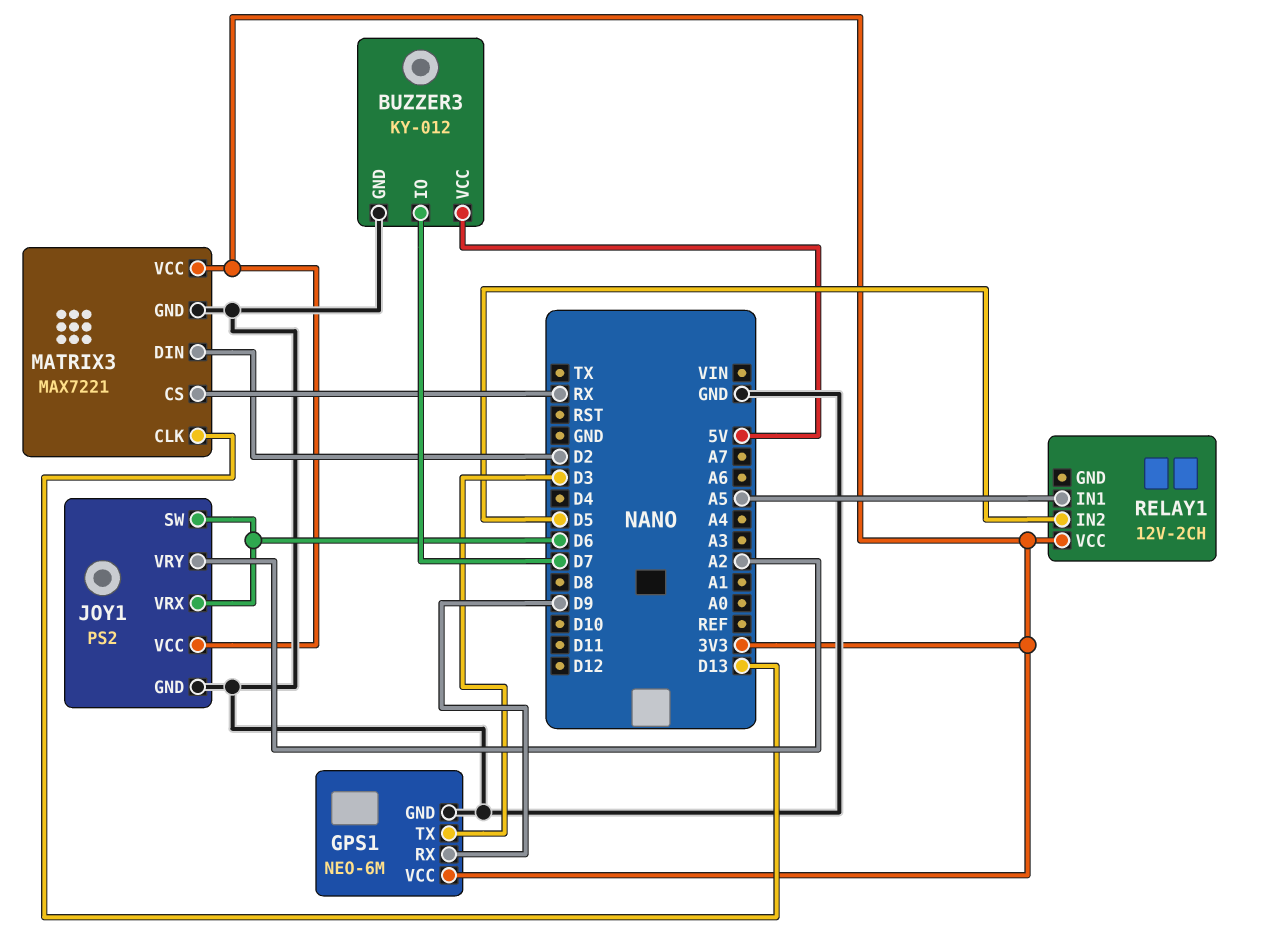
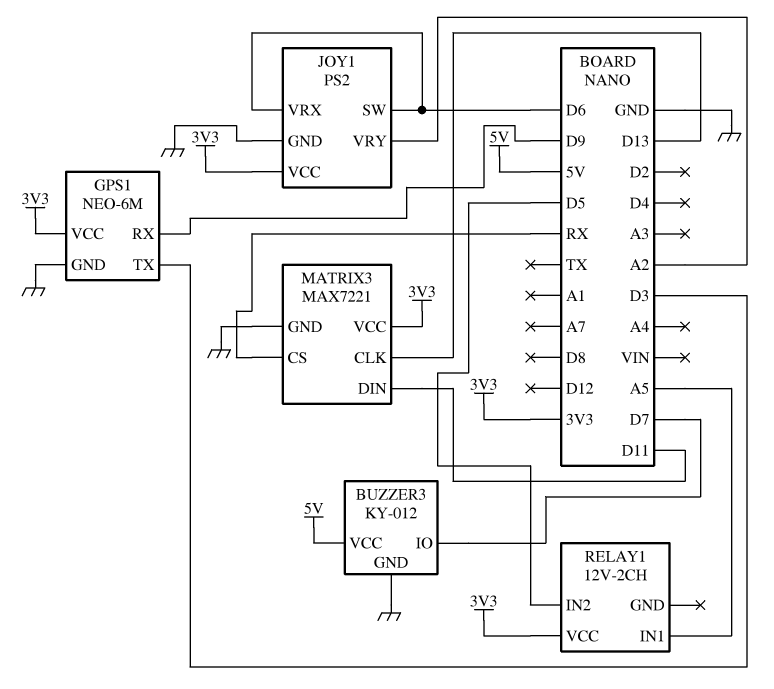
MATRIX3 pin DIN: D2 -> D11

